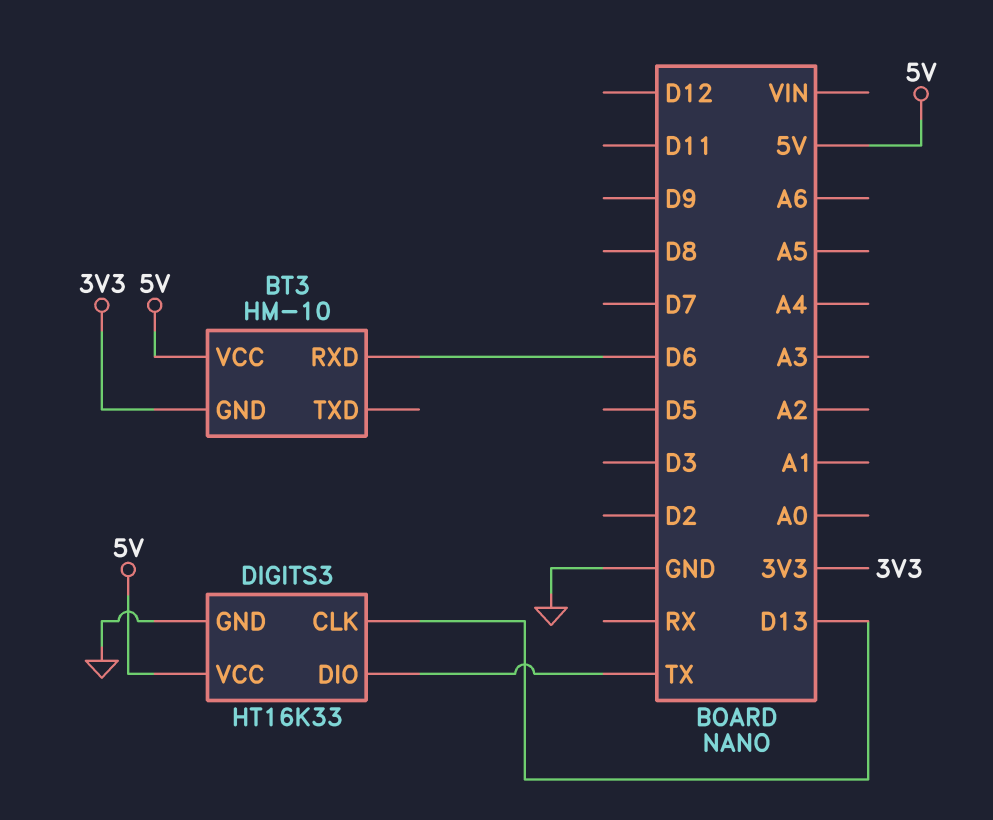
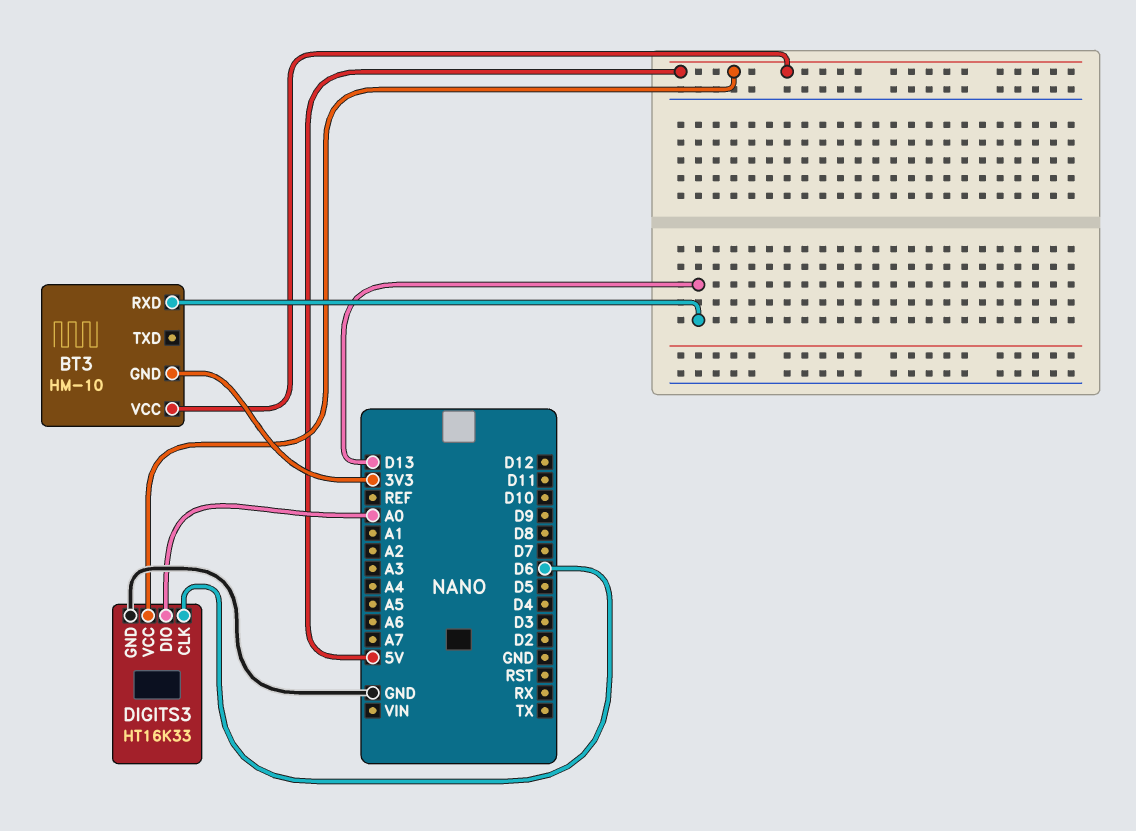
BT3 pin RXD: D6 -> D13
DIGITS3 pin CLK: D13 -> D6
DIGITS3 pin DIO: TX -> A0

